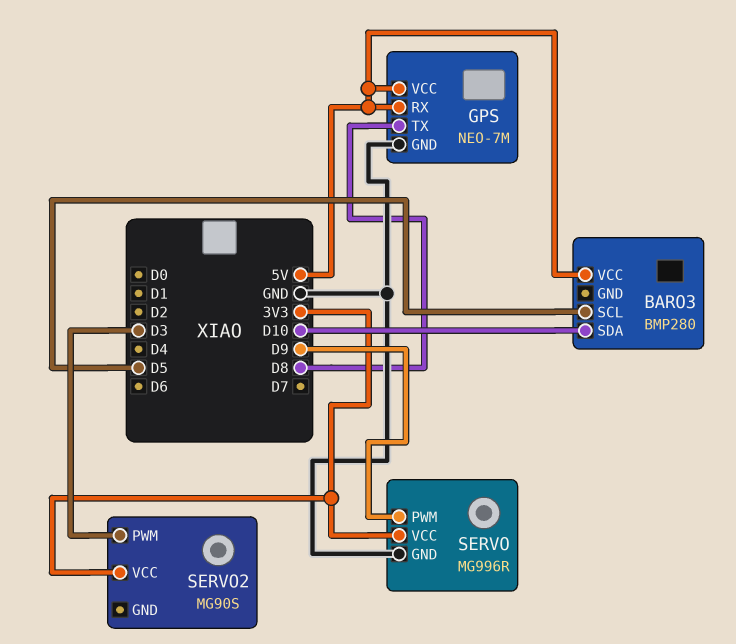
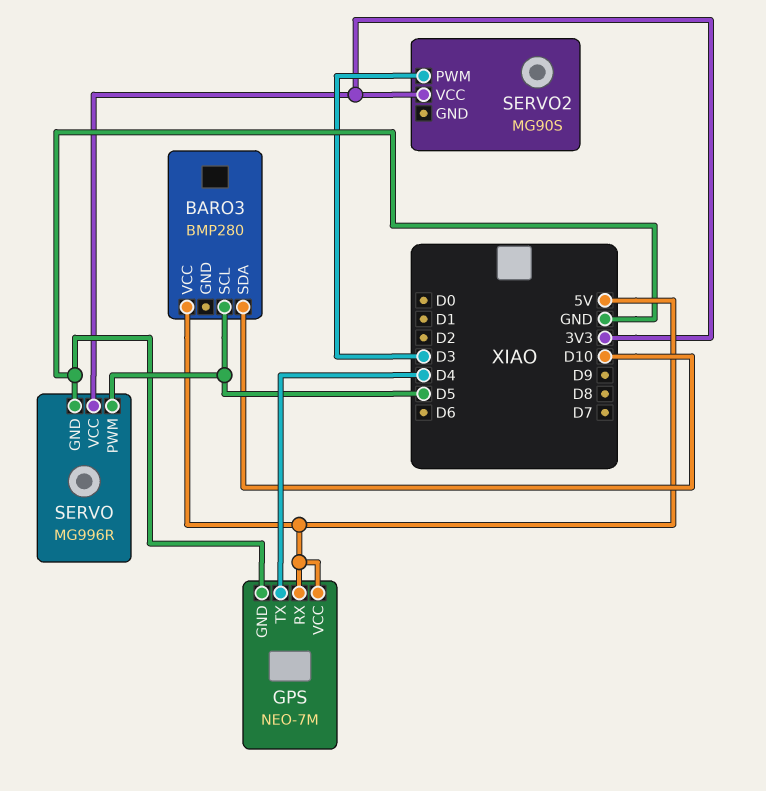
GPS pin TX: D8 -> D4
SERVO pin PWM: D9 -> D5

